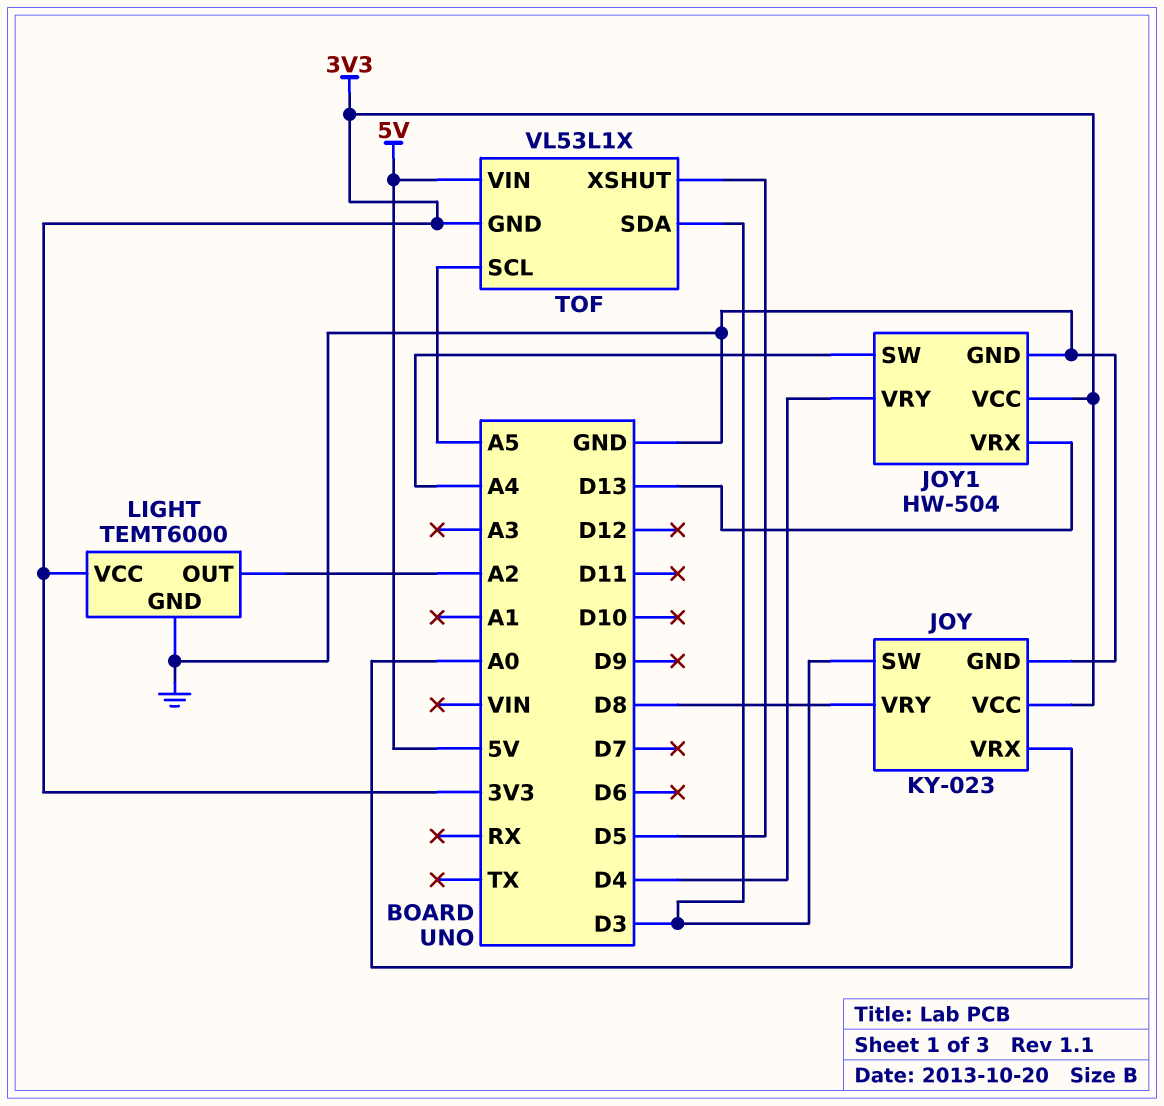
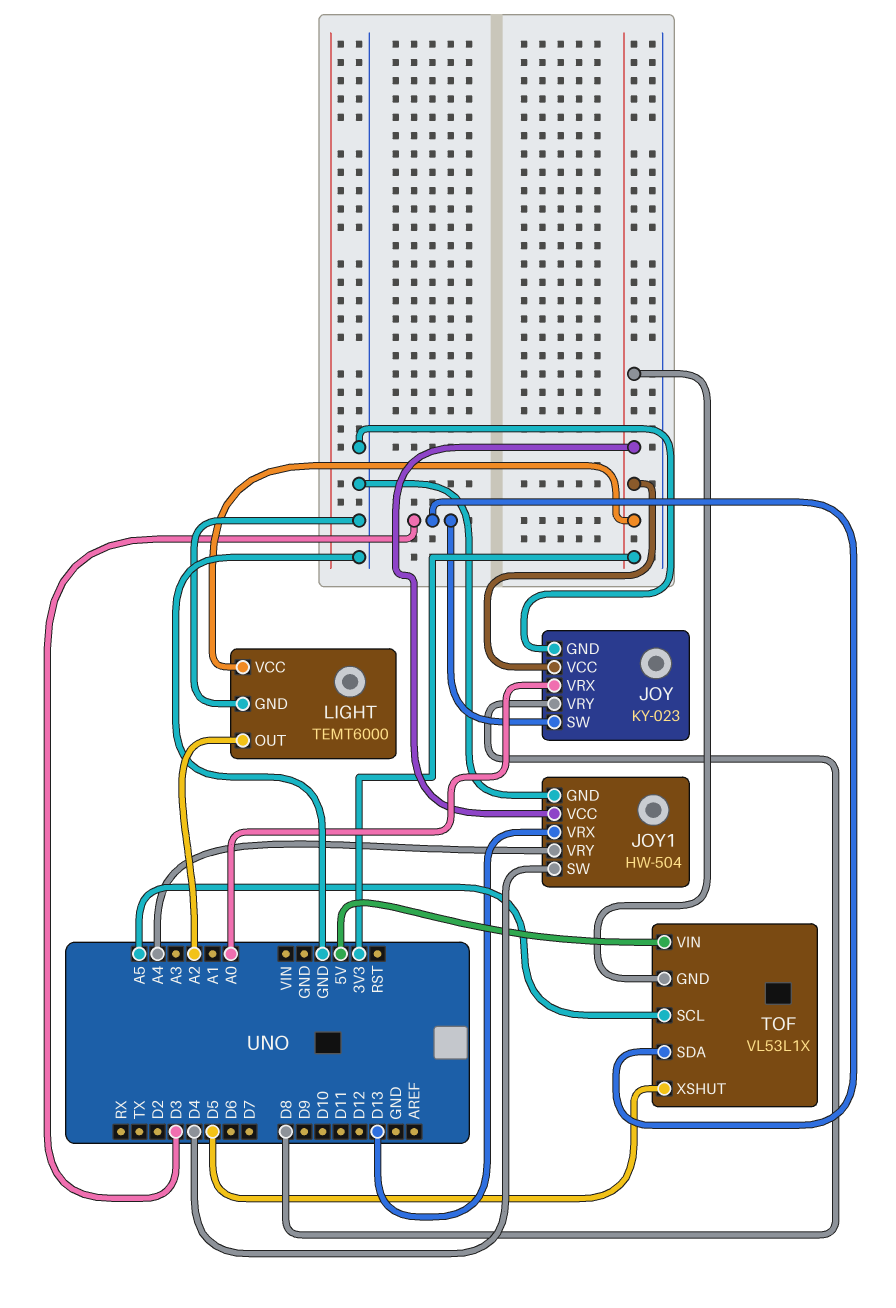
JOY1 pin SW: A4 -> D4
JOY1 pin VRY: D4 -> A4

